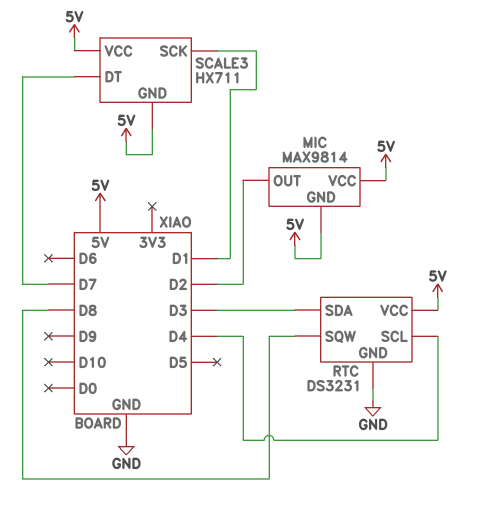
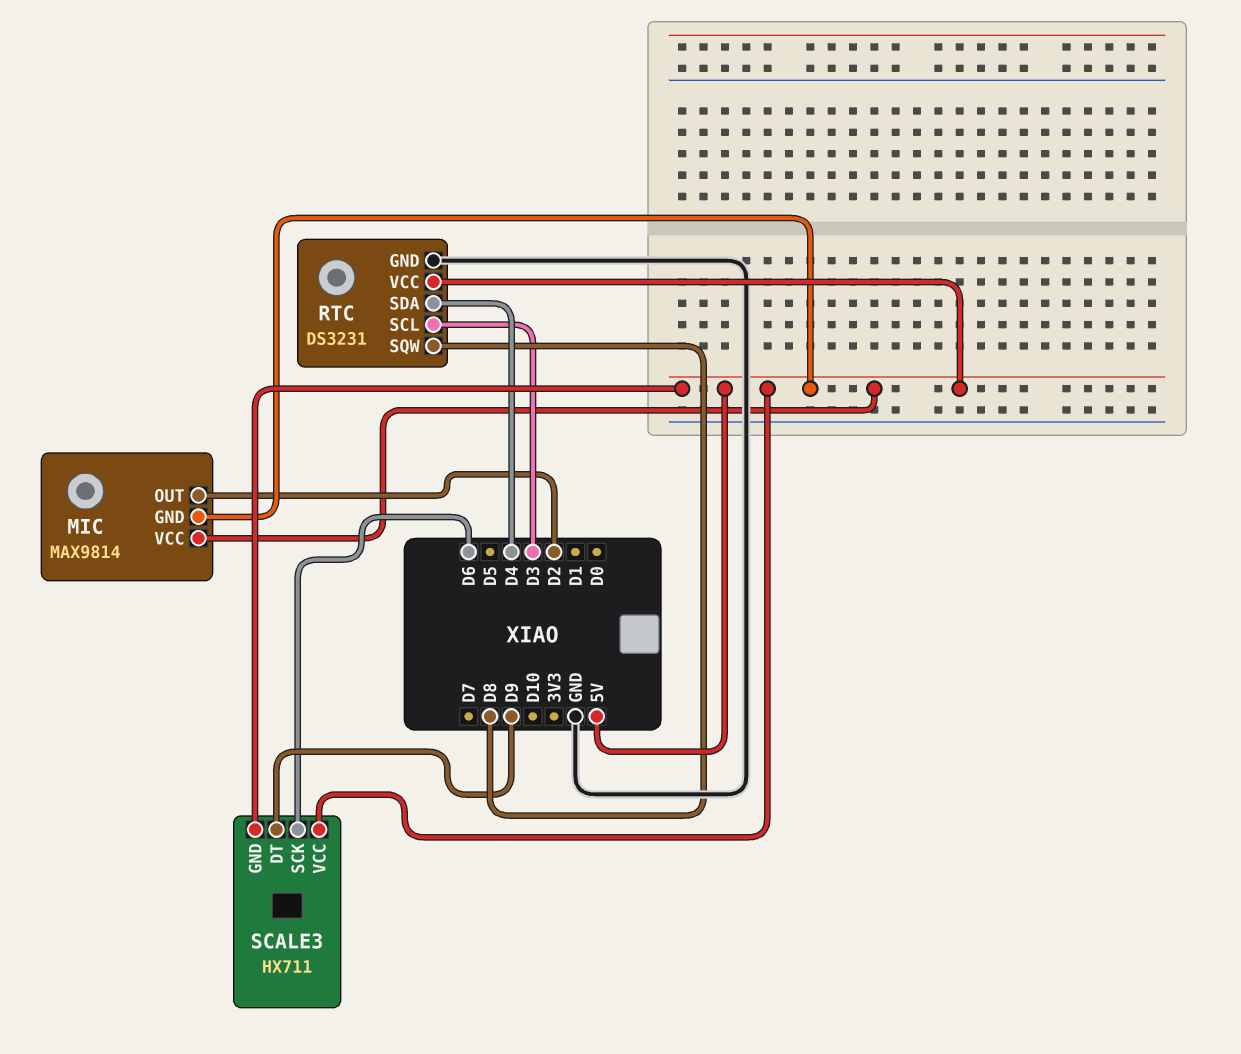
RTC pin SCL: D4 -> D3
RTC pin SDA: D3 -> D4
SCALE3 pin DT: D7 -> D9
SCALE3 pin SCK: D1 -> D6

